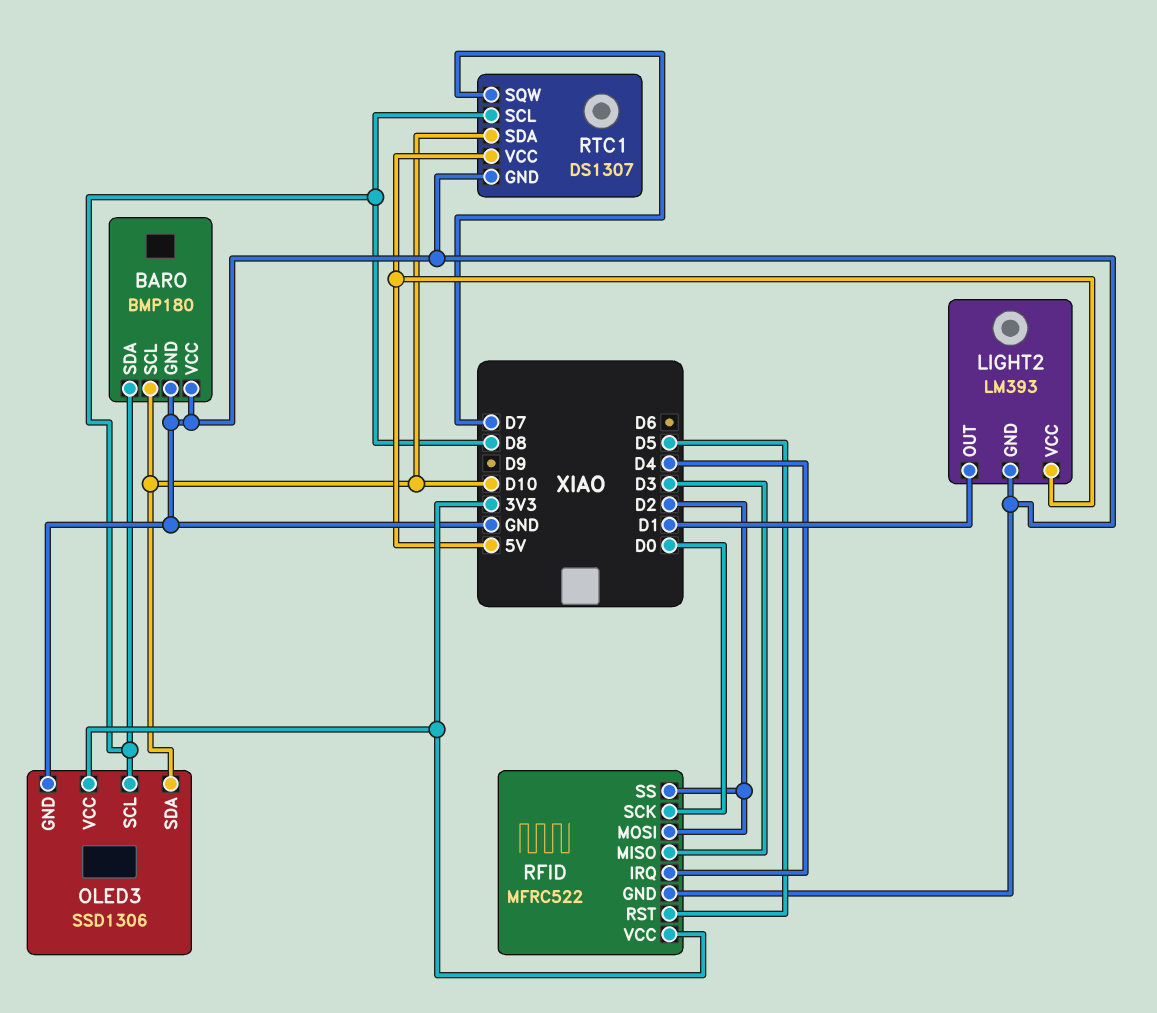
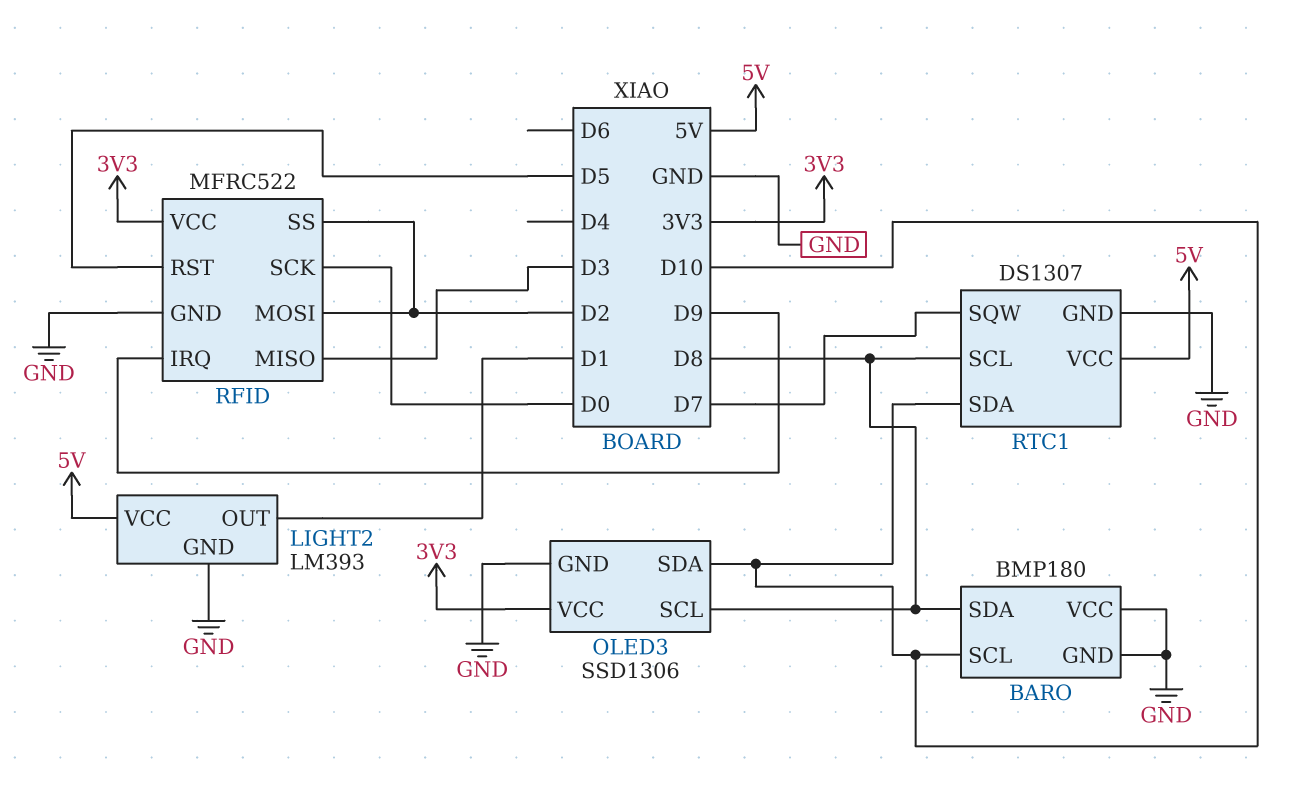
RFID pin IRQ: D4 -> D9

